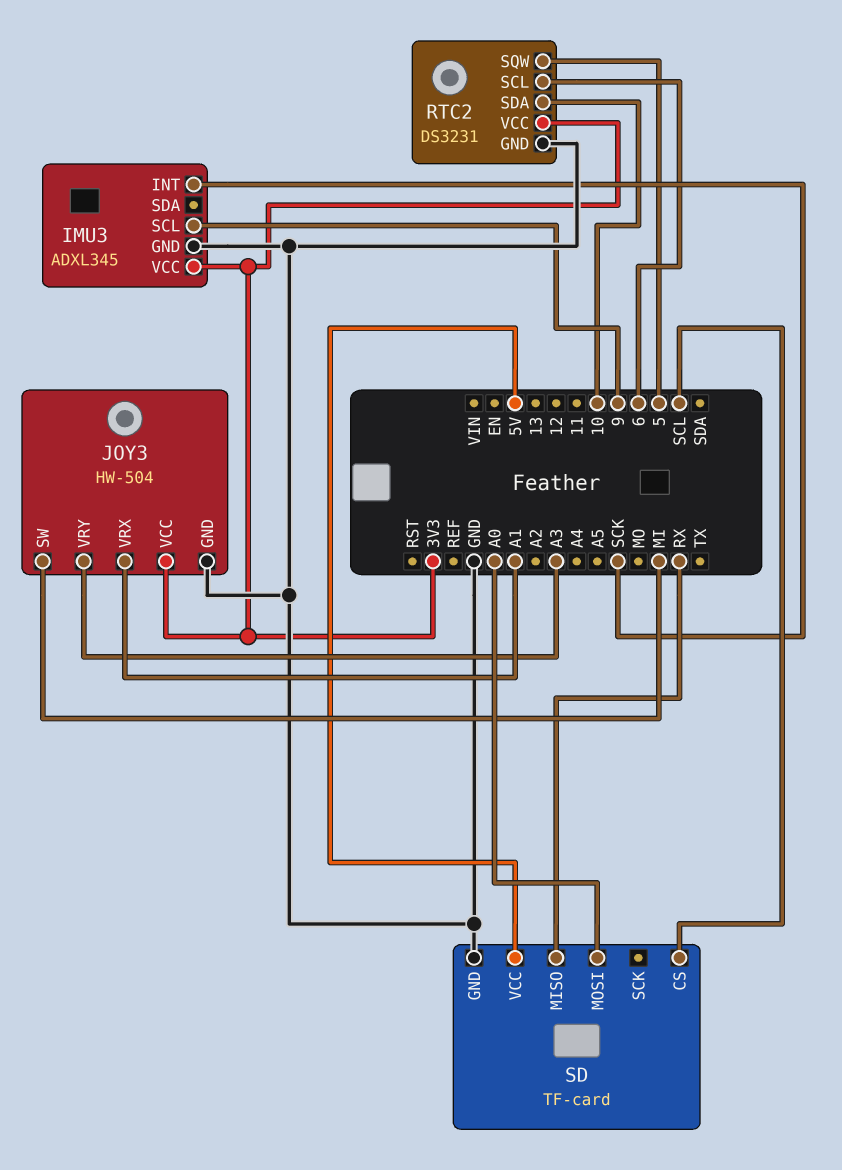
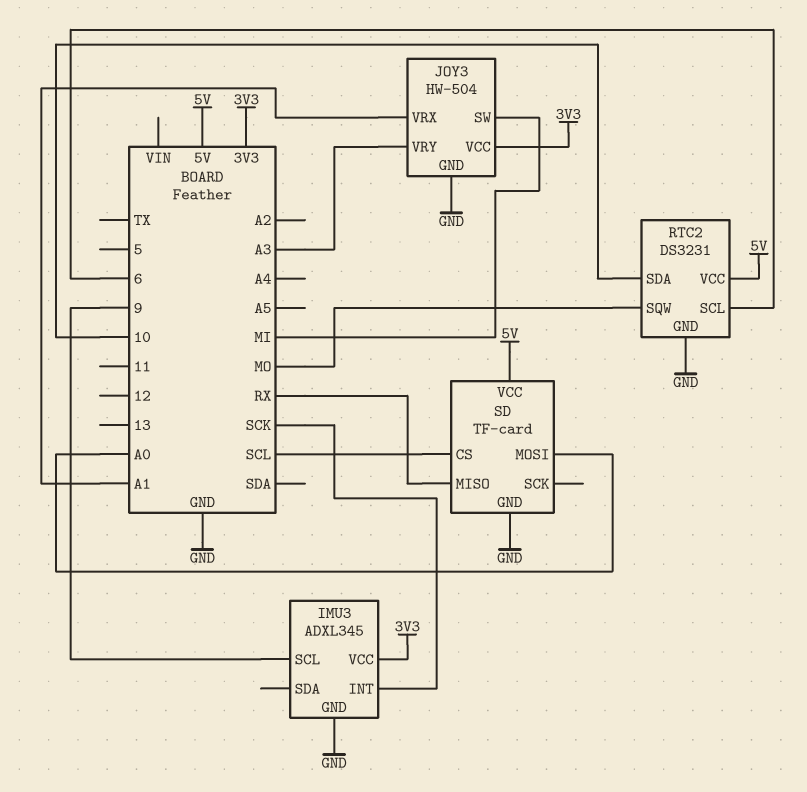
RTC2 pin SQW: 5 -> MO
RTC2 pin VCC: 3V3 -> 5V

